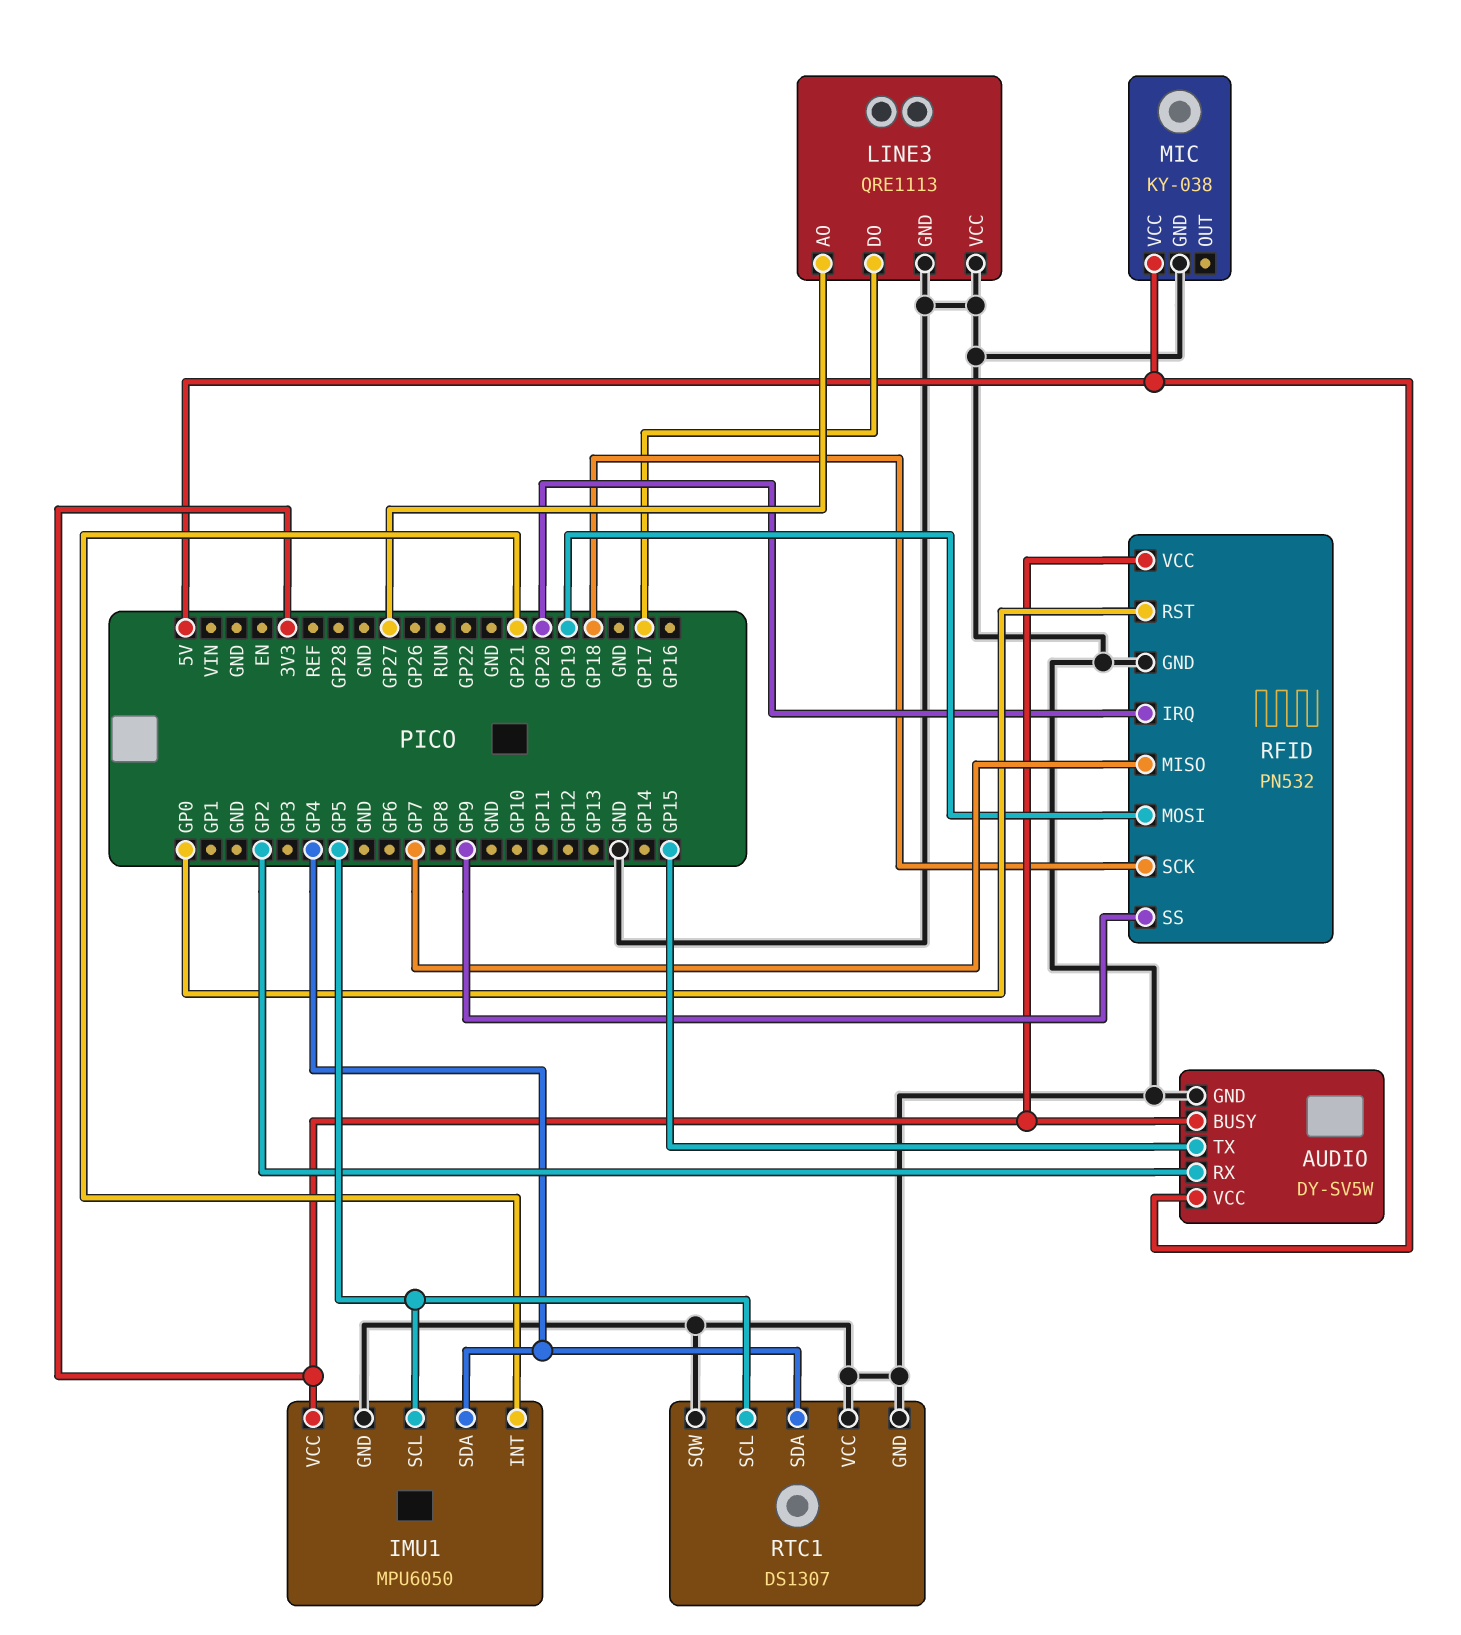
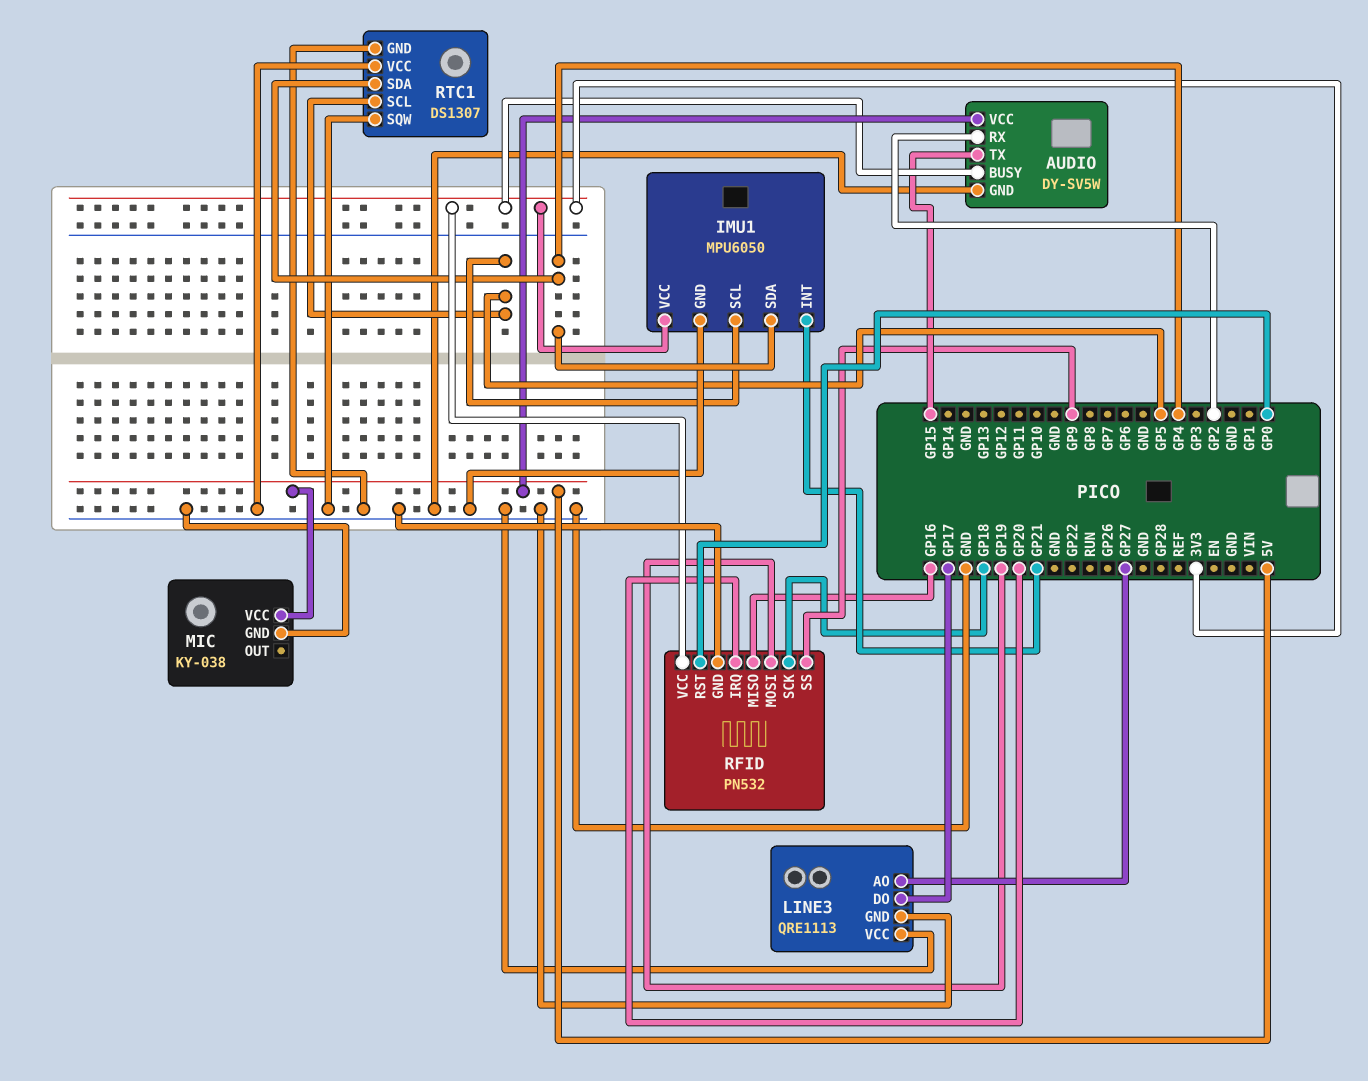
RFID pin MISO: GP7 -> GP16

